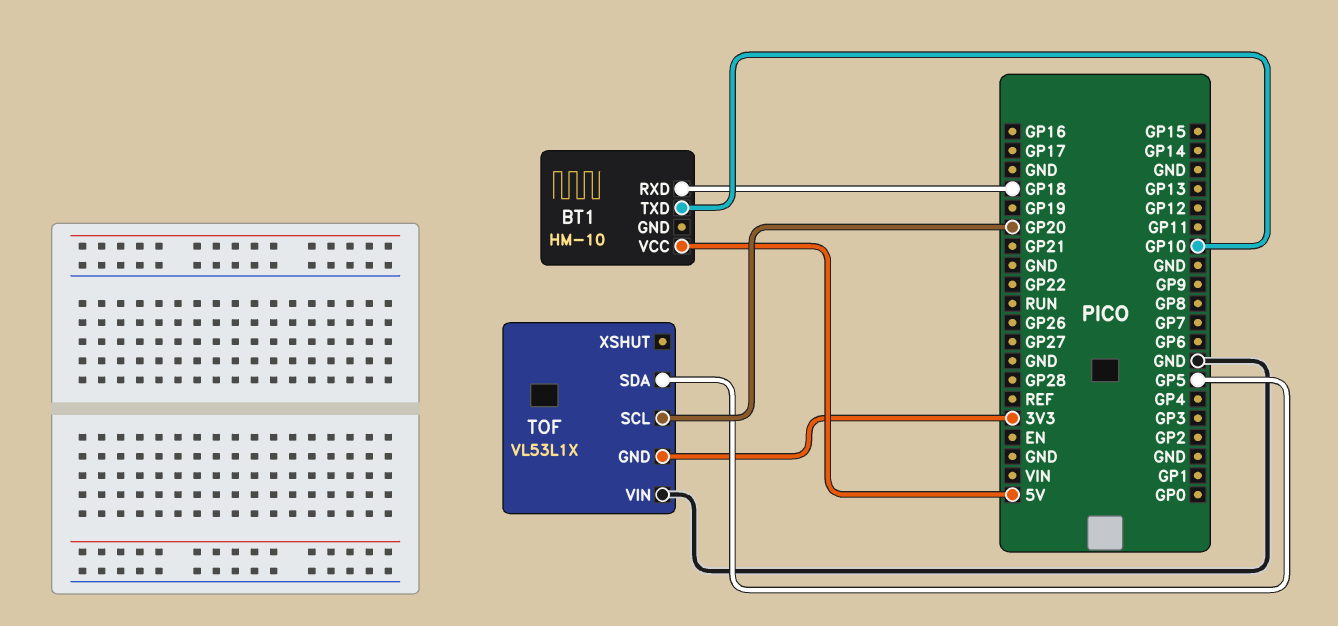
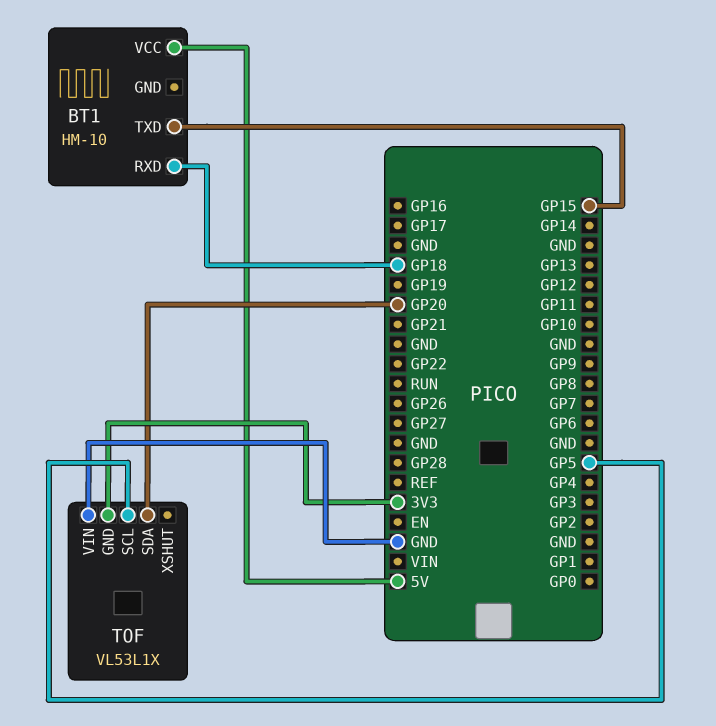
BT1 pin TXD: GP10 -> GP15
TOF pin SCL: GP20 -> GP5
TOF pin SDA: GP5 -> GP20

